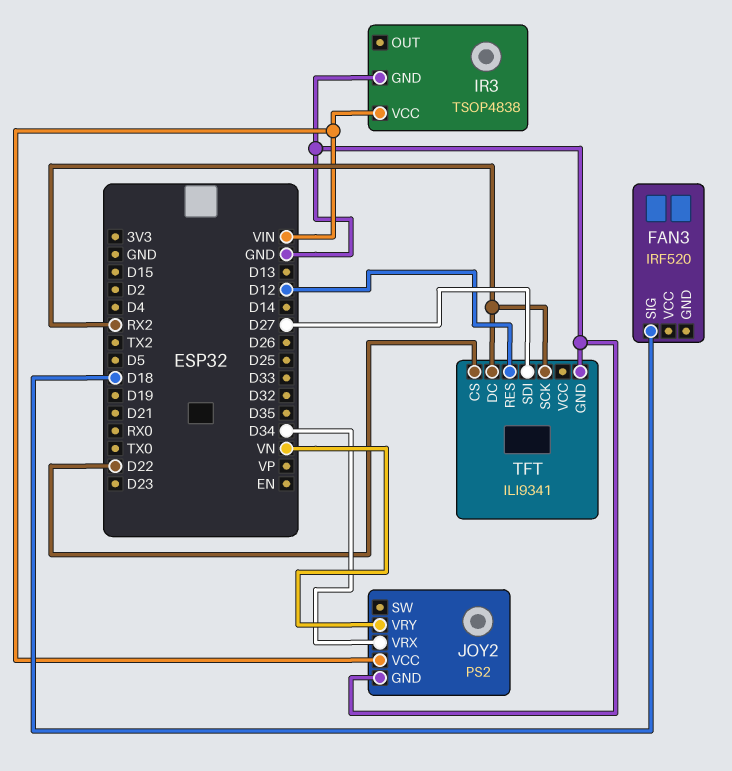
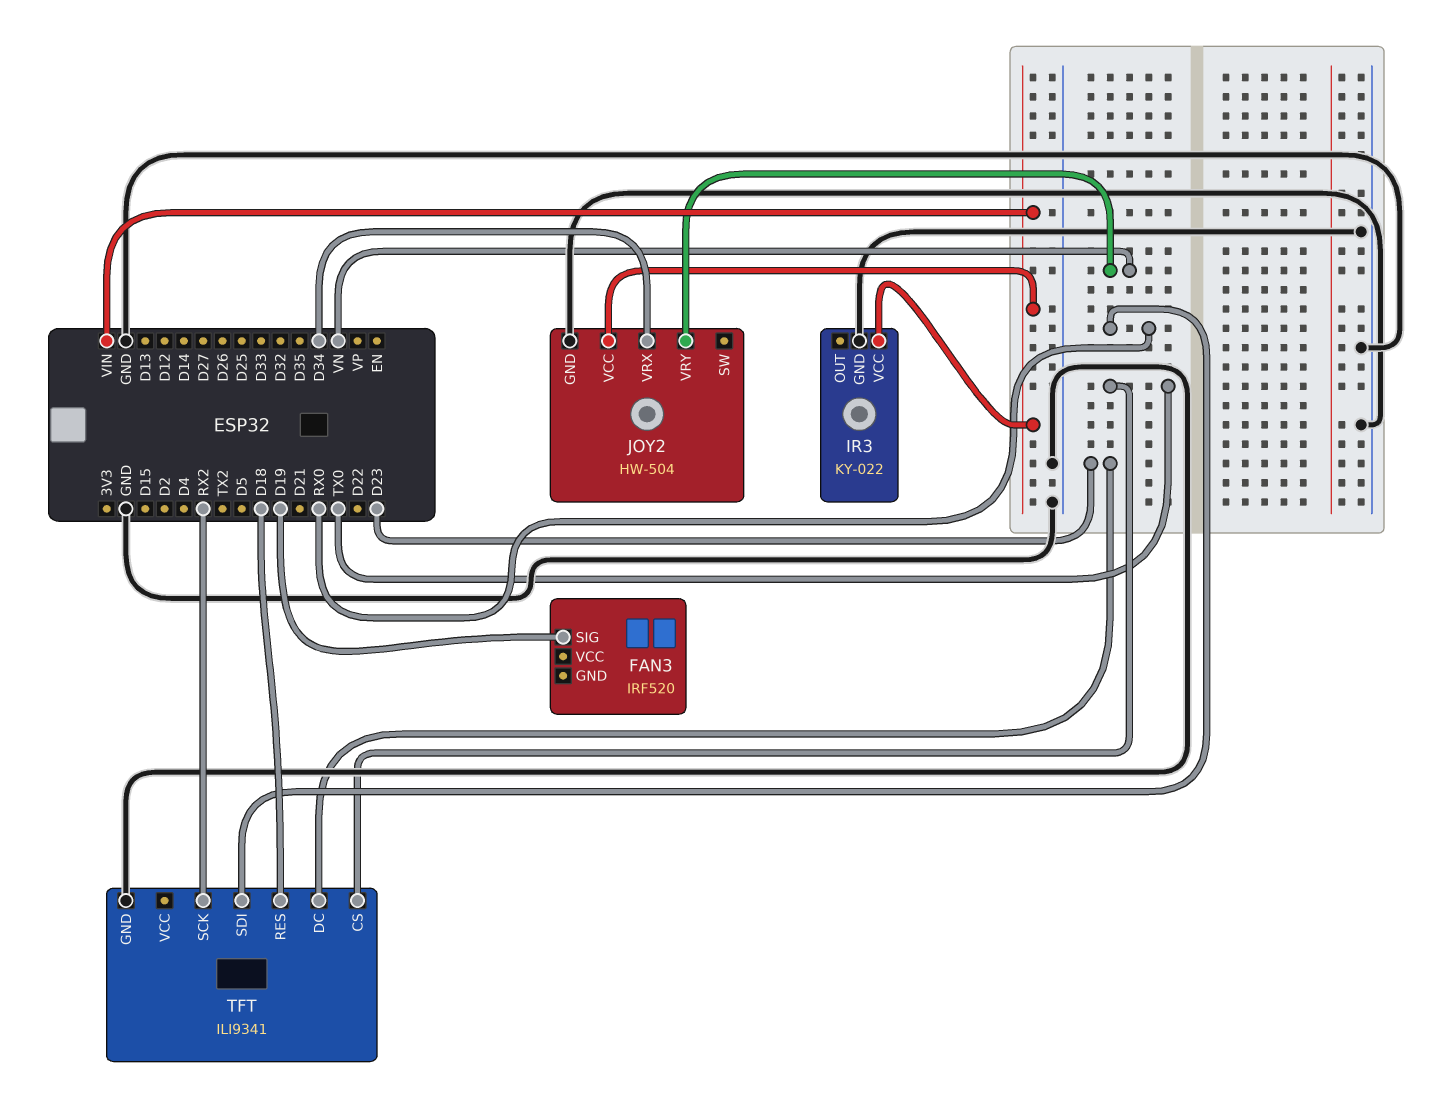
FAN3 pin SIG: D18 -> D19
IR3: TSOP4838 -> KY-022
JOY2: PS2 -> HW-504
TFT pin CS: D22 -> TX0
TFT pin DC: RX2 -> D23
TFT pin RES: D12 -> D18
TFT pin SDI: D27 -> RX0

